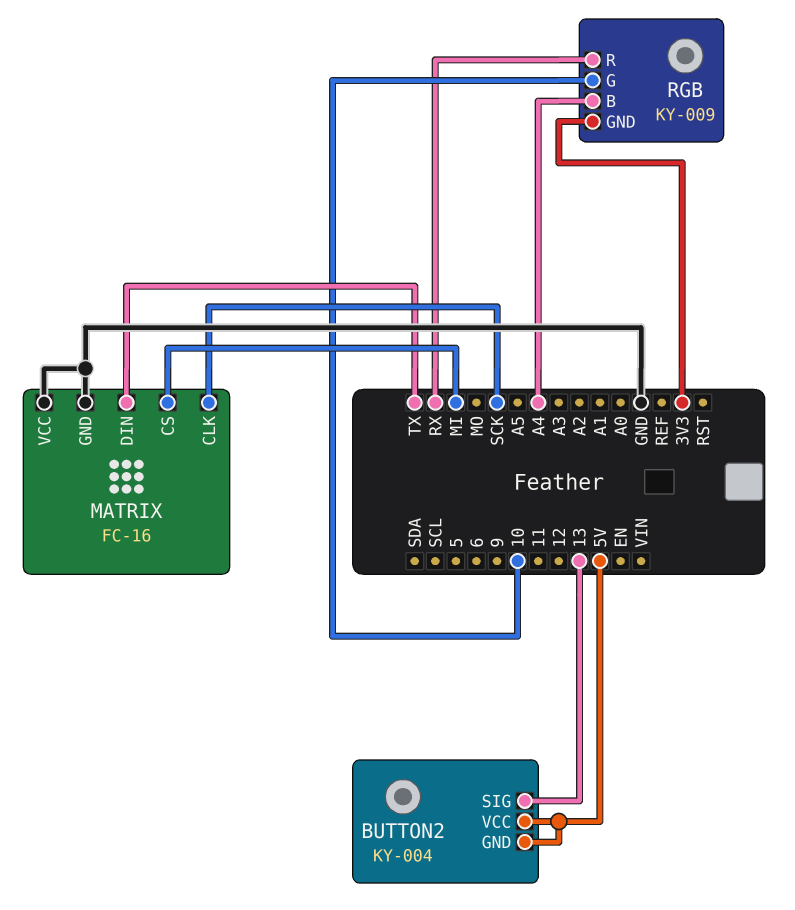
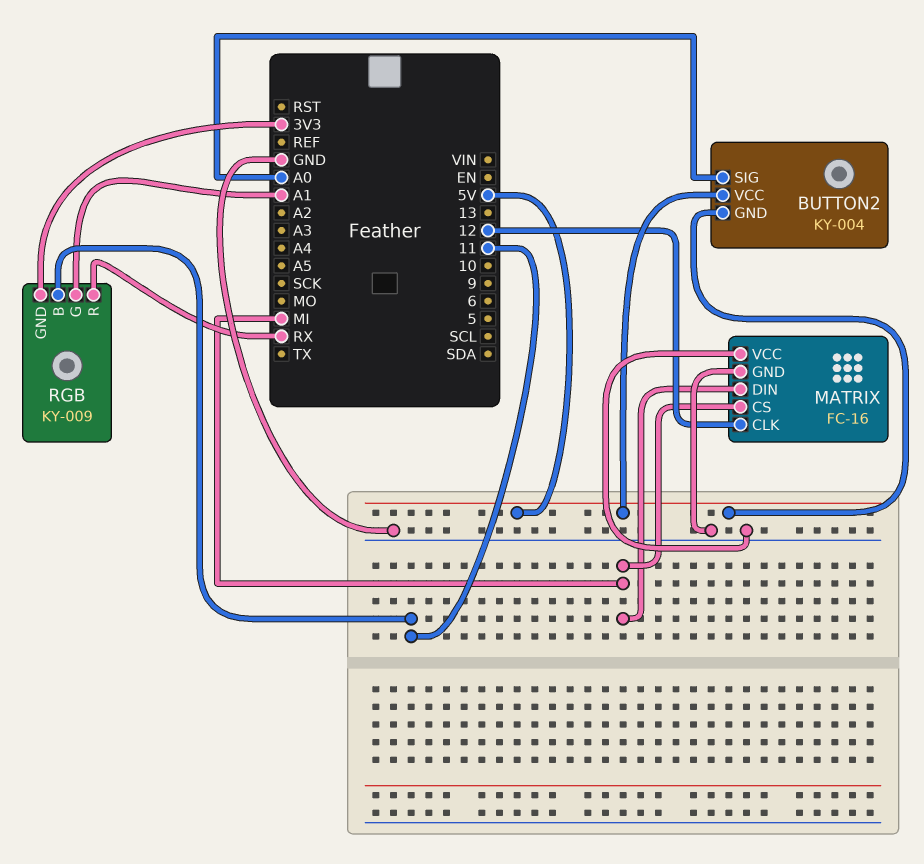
BUTTON2 pin SIG: 13 -> A0
MATRIX pin CLK: SCK -> 12
MATRIX pin DIN: TX -> MI
RGB pin B: A4 -> 11
RGB pin G: 10 -> A1

